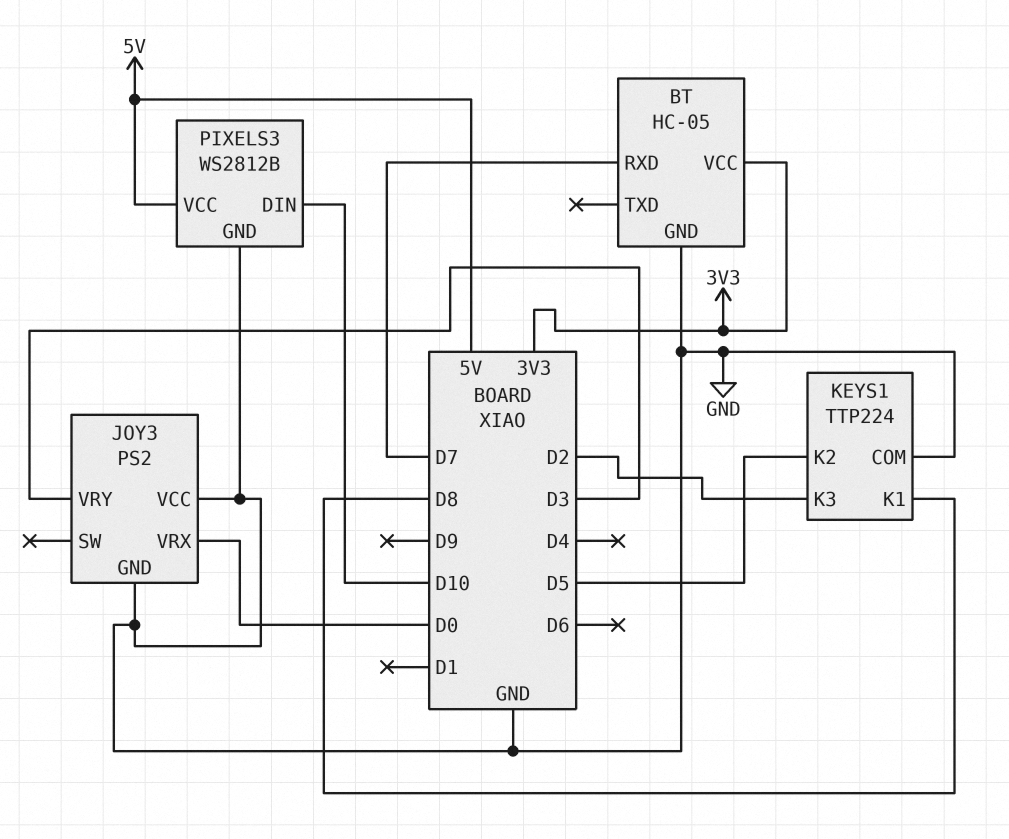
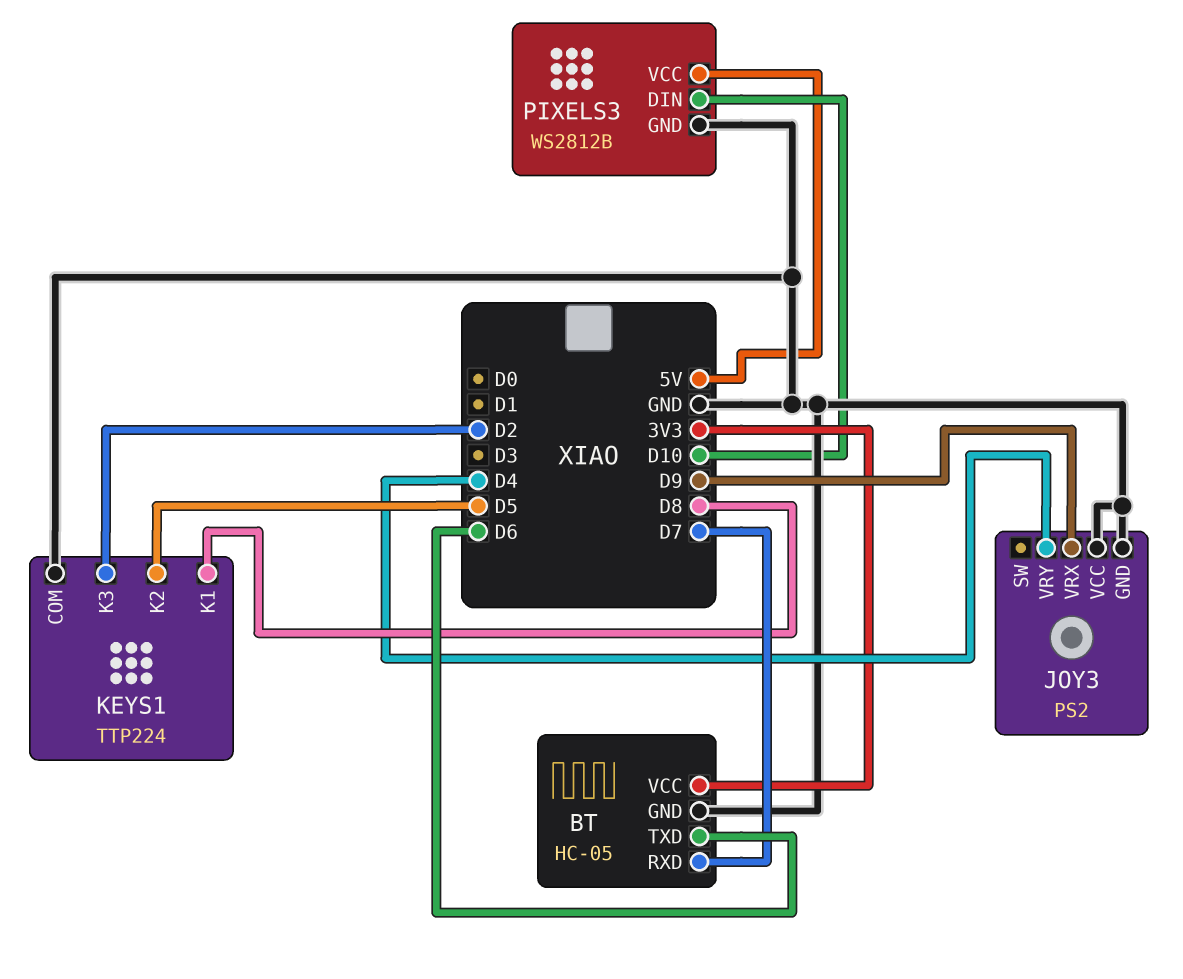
BT pin TXD: none -> D6
JOY3 pin VRX: D0 -> D9
JOY3 pin VRY: D3 -> D4

